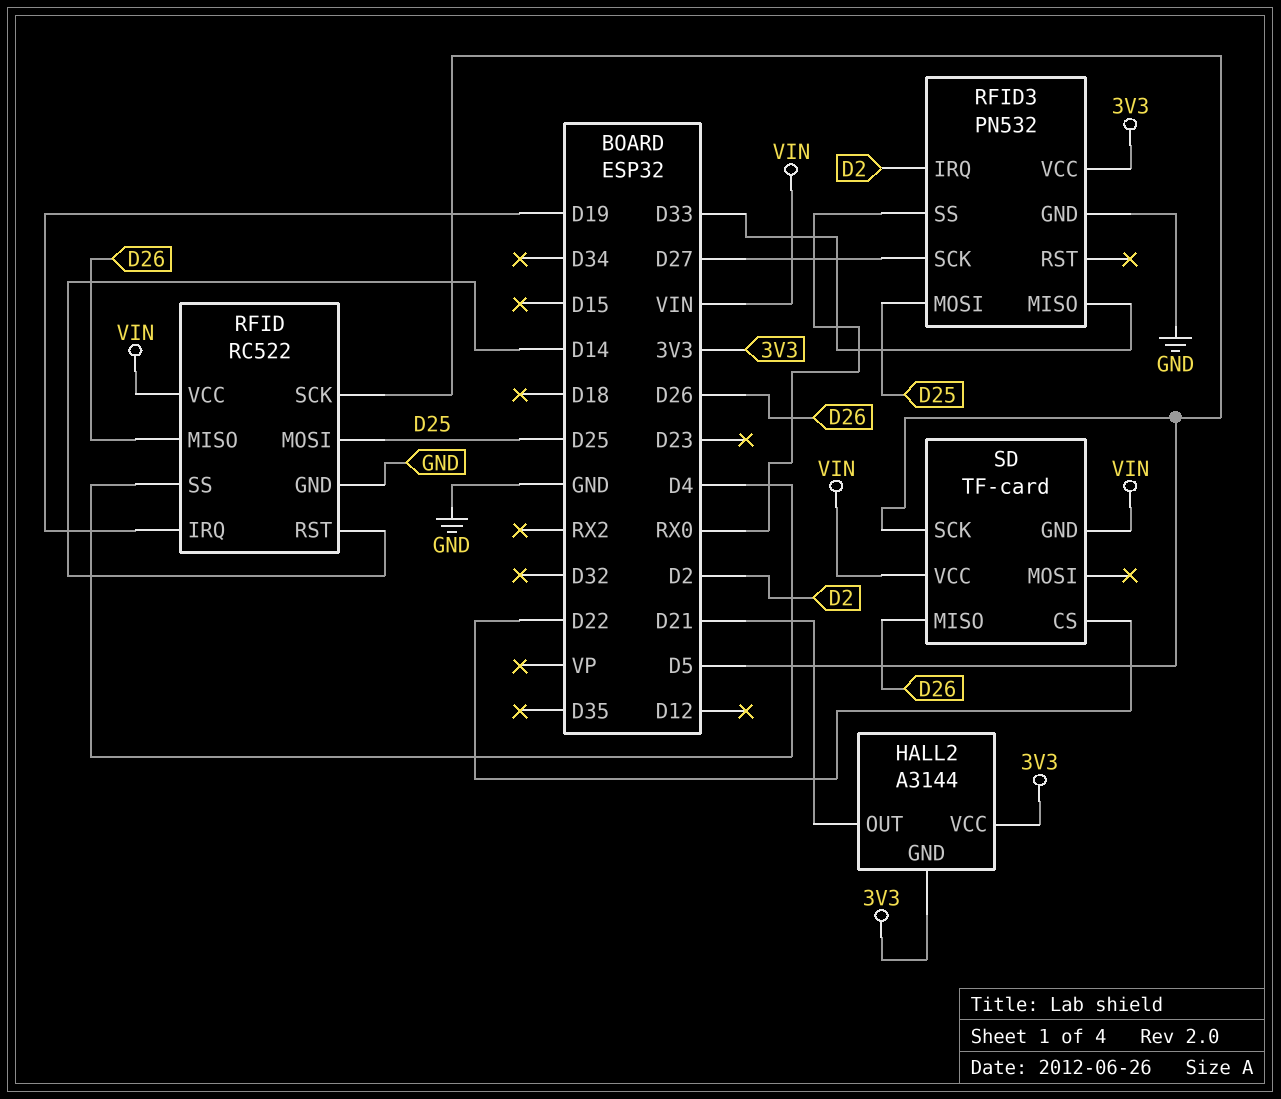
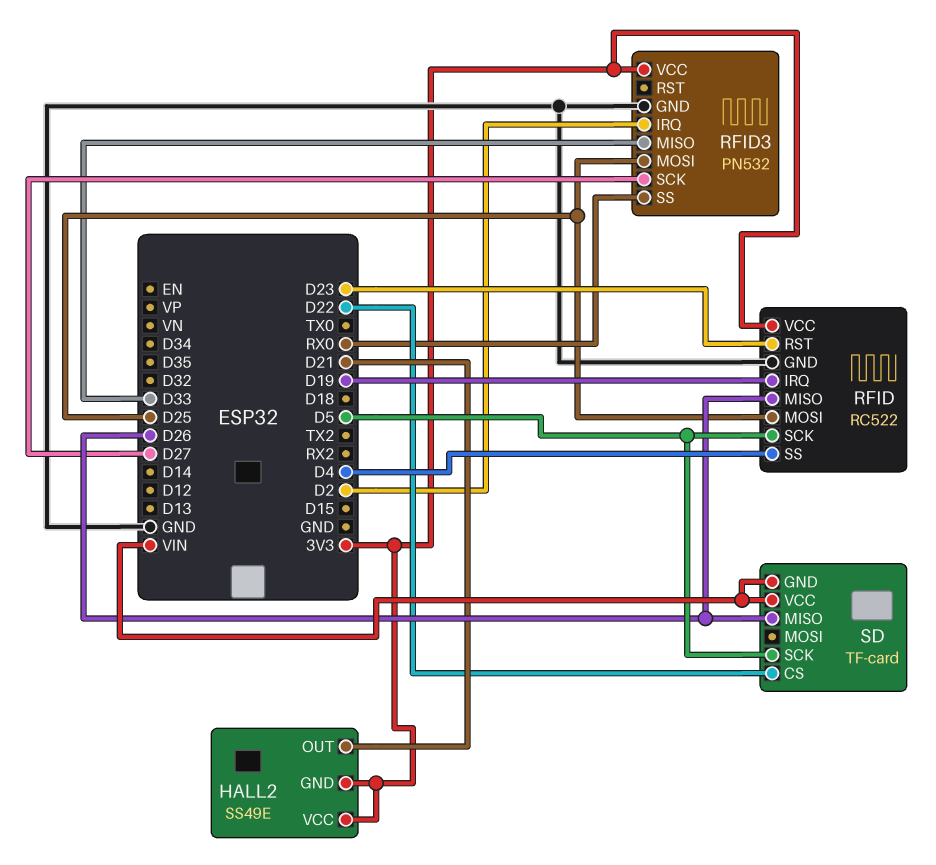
HALL2: A3144 -> SS49E
RFID pin RST: D14 -> D23
RFID pin VCC: VIN -> 3V3

